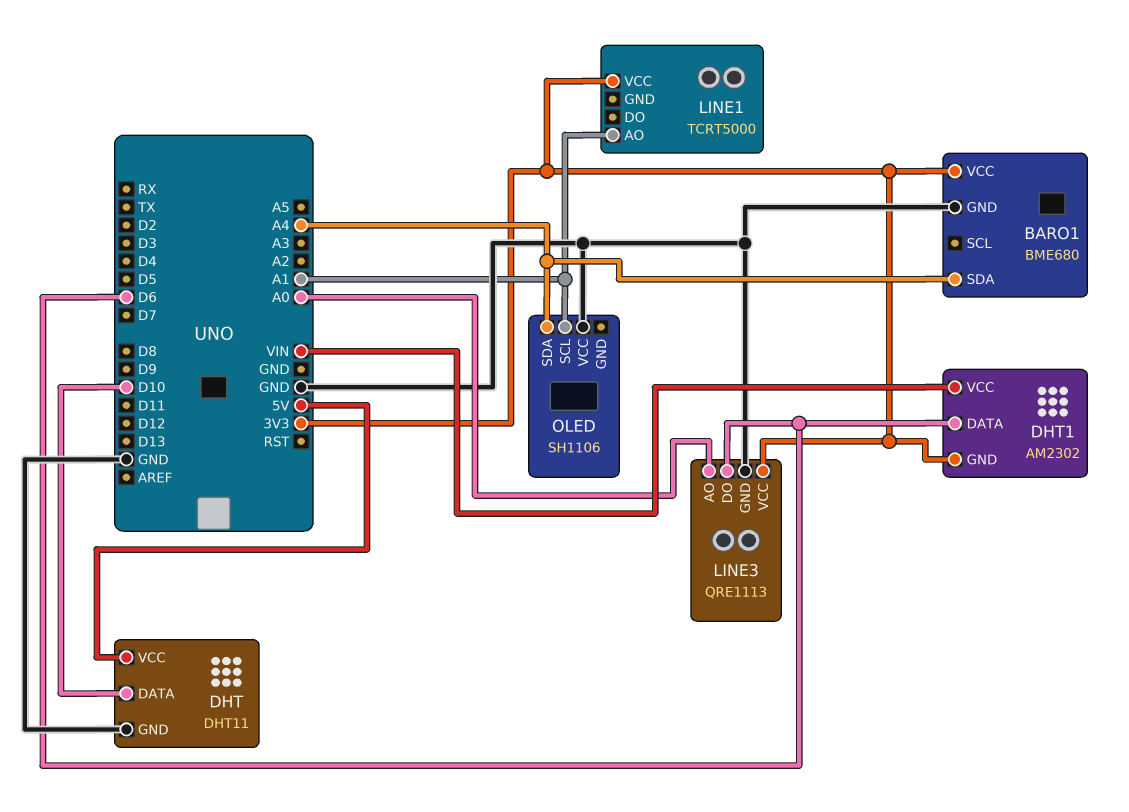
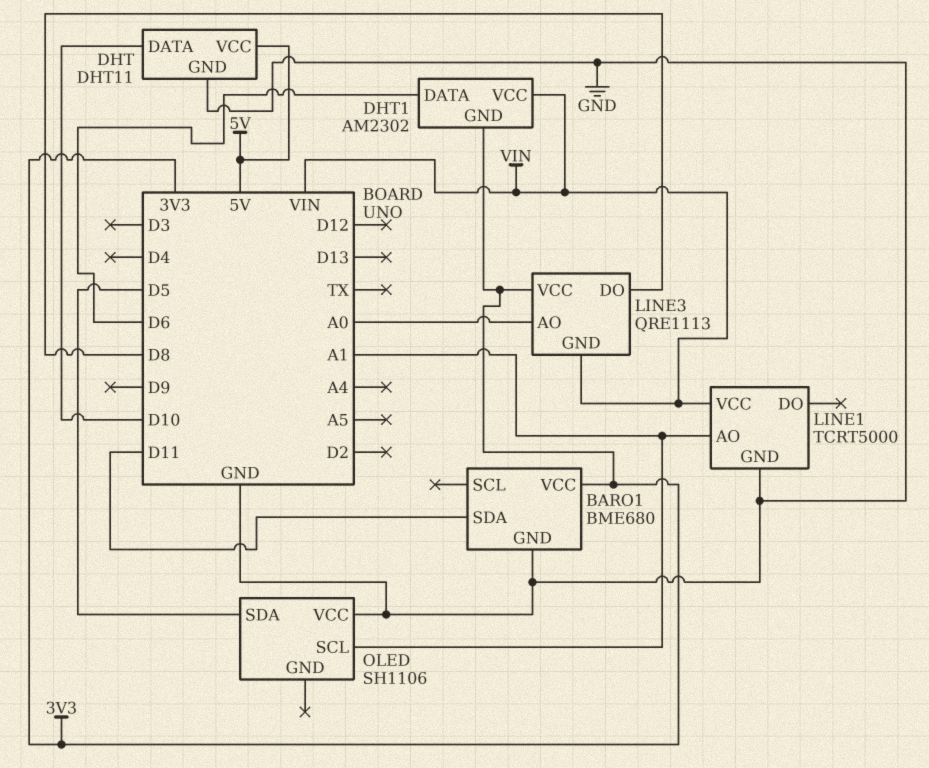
BARO1 pin SDA: A4 -> D11
LINE1 pin GND: none -> GND
LINE1 pin VCC: 3V3 -> VIN
LINE3 pin DO: D6 -> D8
LINE3 pin GND: GND -> VIN
OLED pin SDA: A4 -> D5

